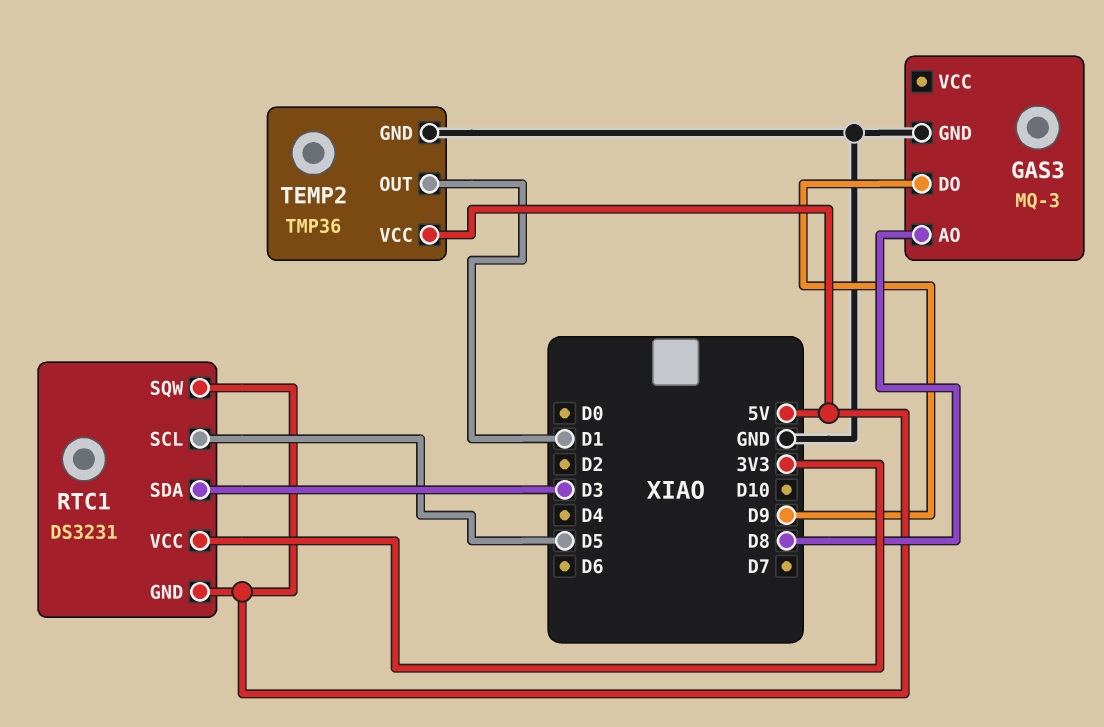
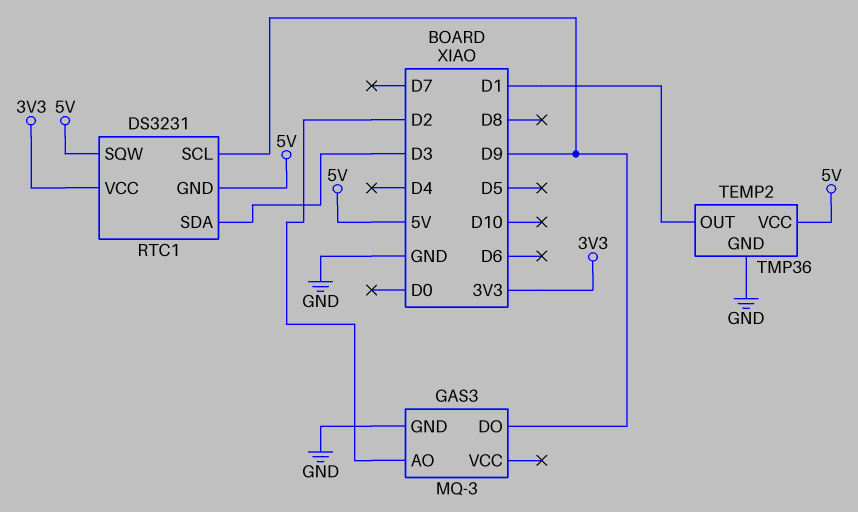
GAS3 pin AO: D8 -> D2
RTC1 pin SCL: D5 -> D9

